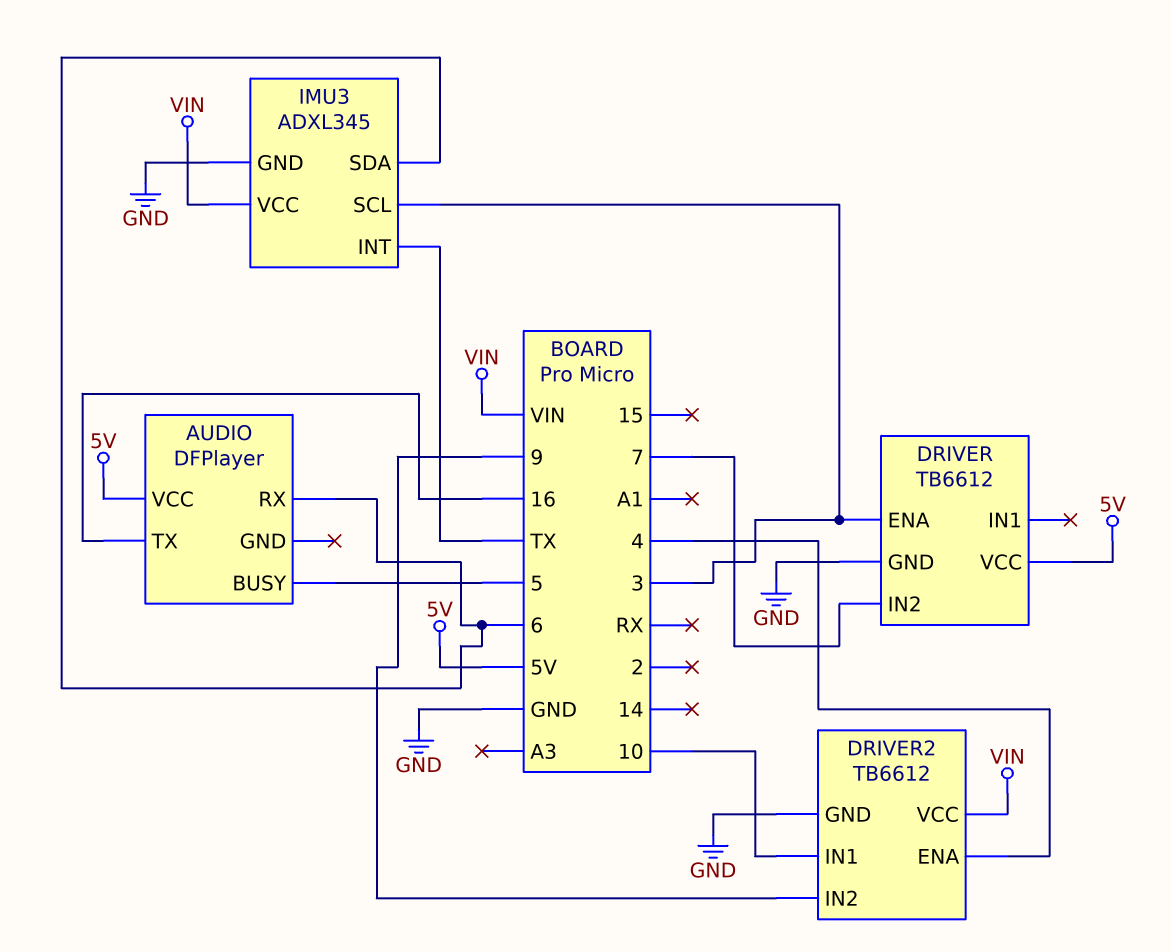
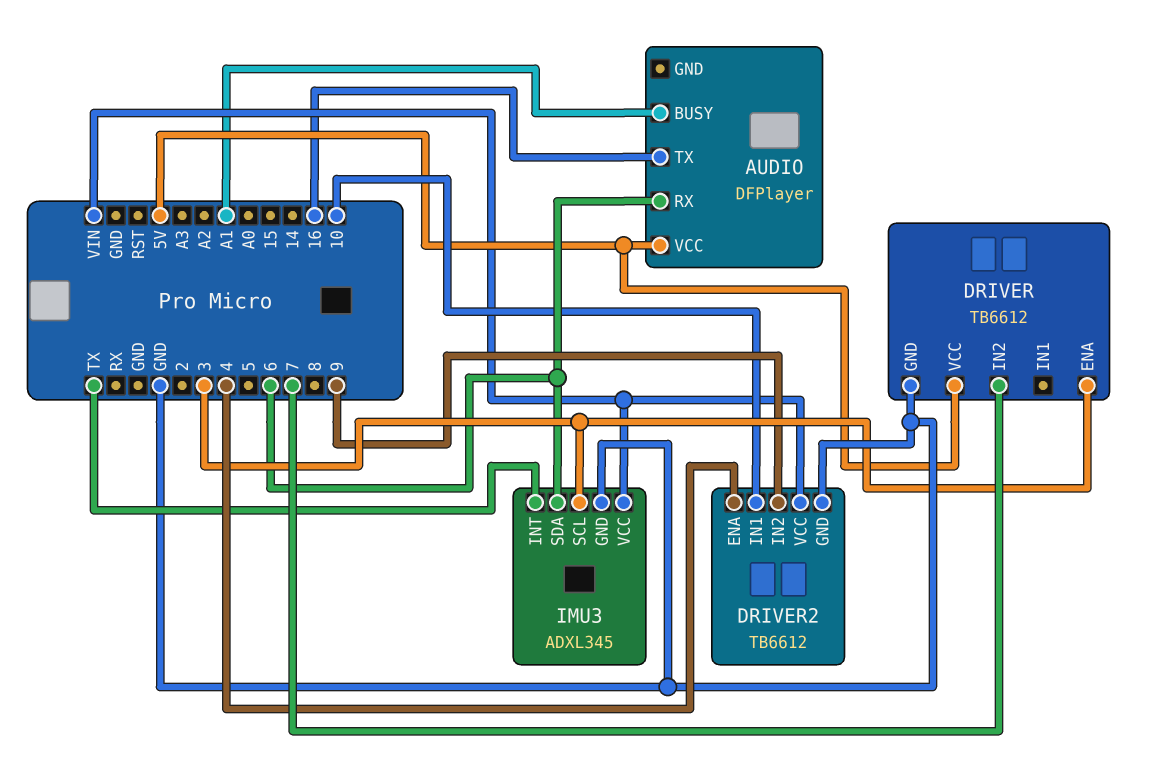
AUDIO pin BUSY: 5 -> A1

